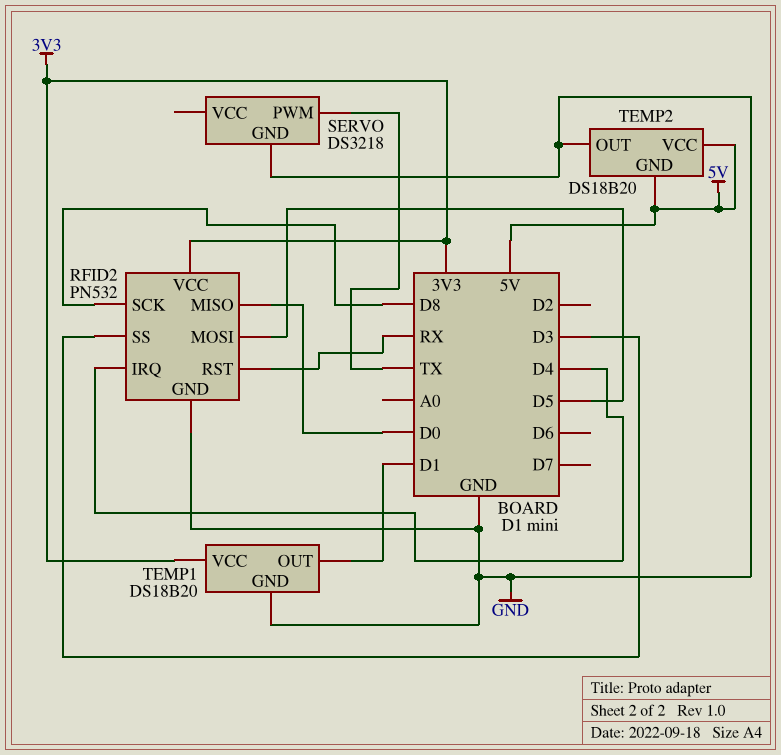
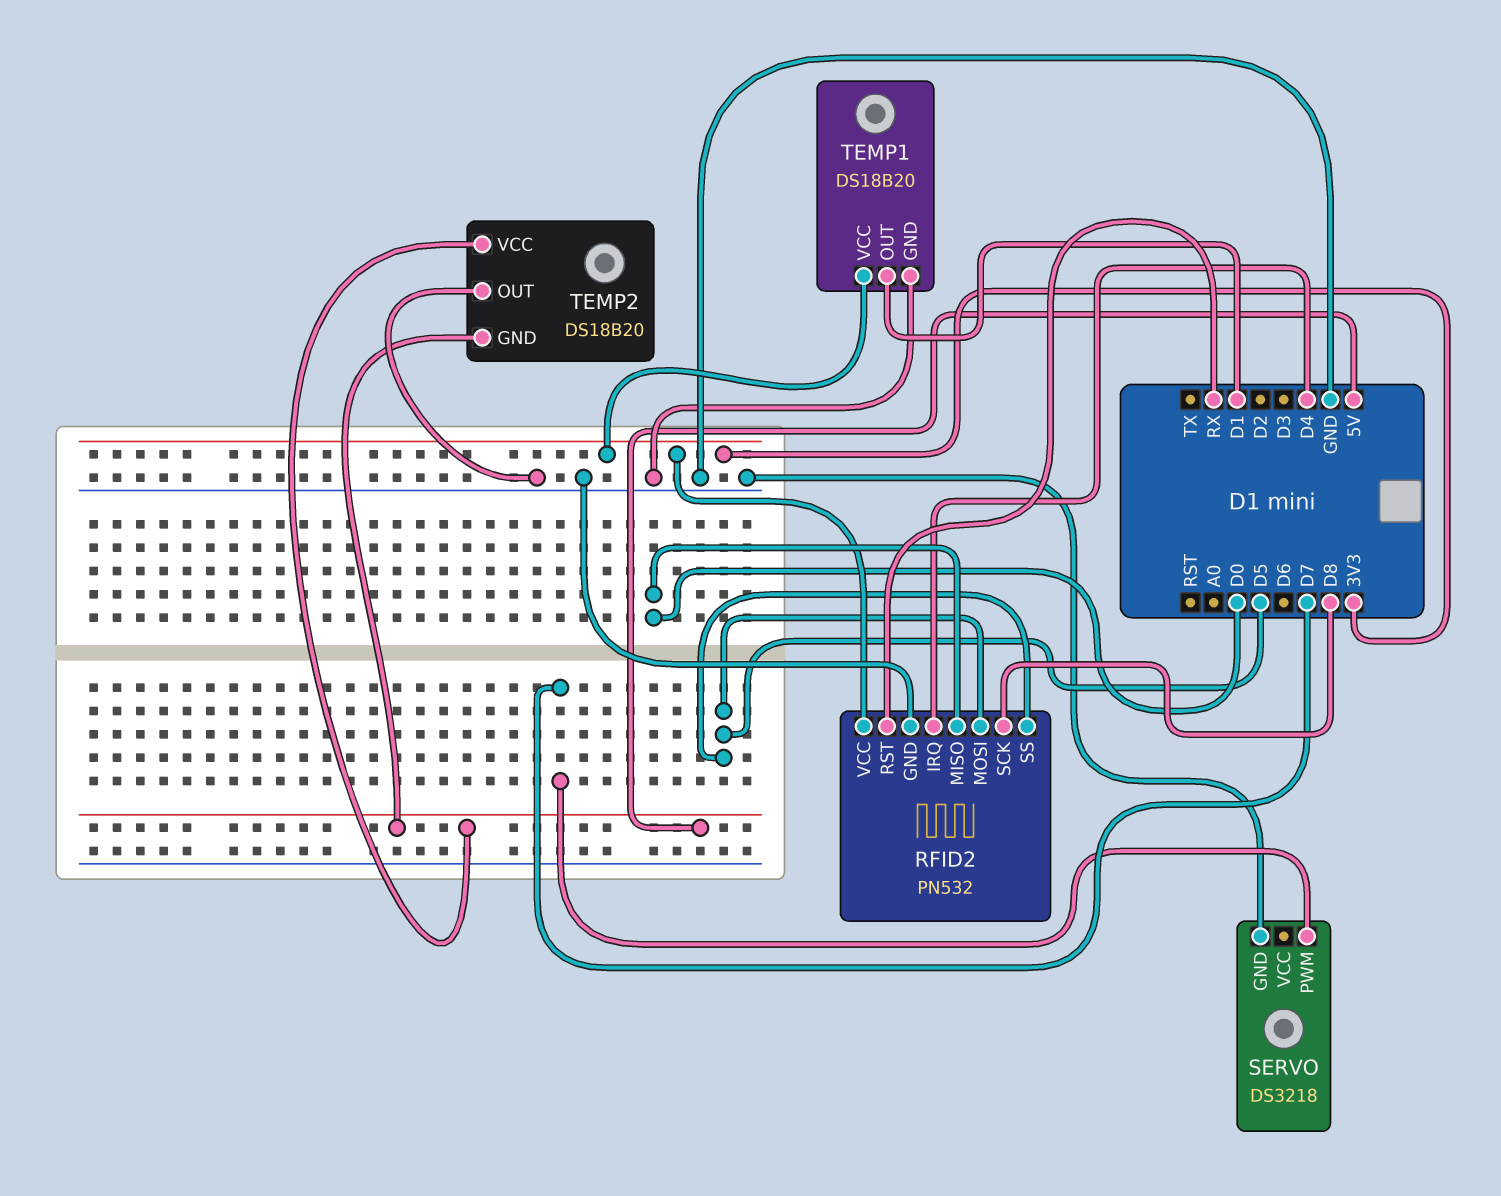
RFID2 pin SS: D3 -> D5
SERVO pin PWM: TX -> D7

